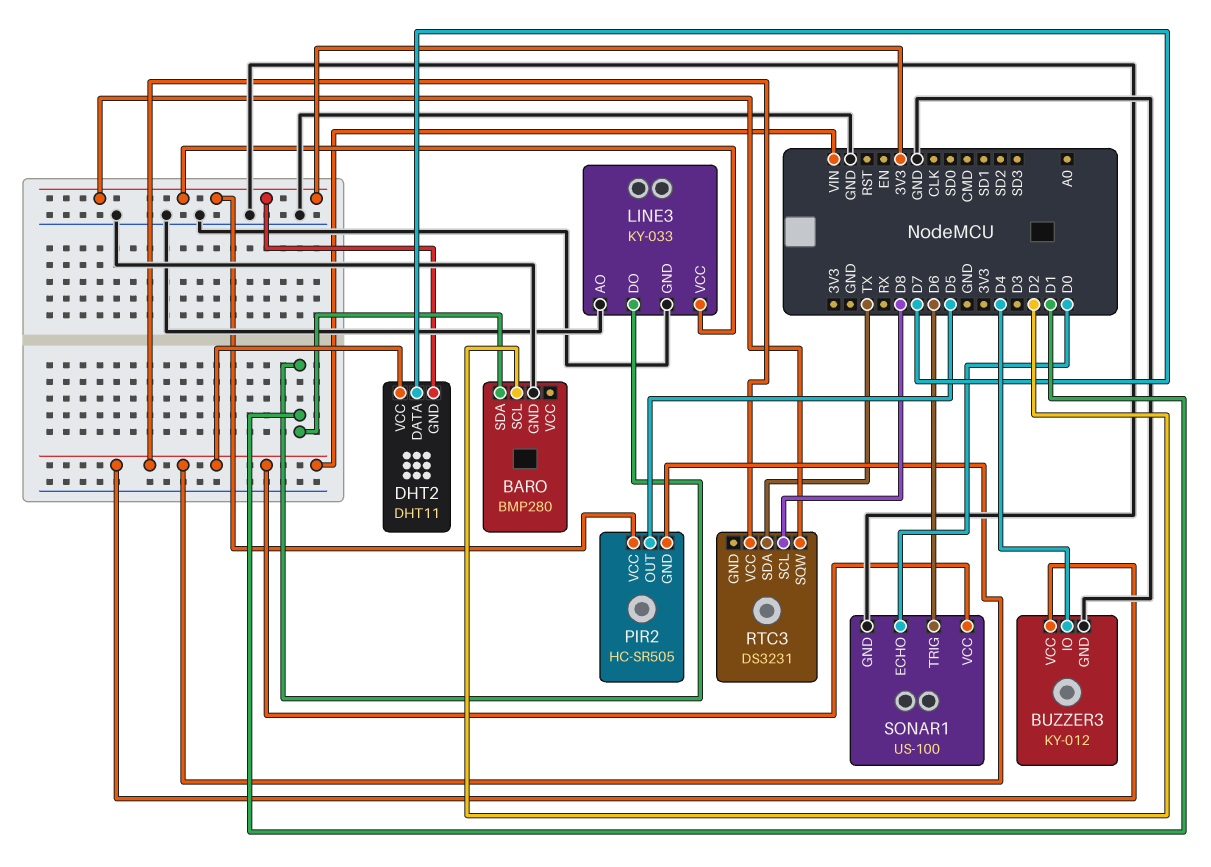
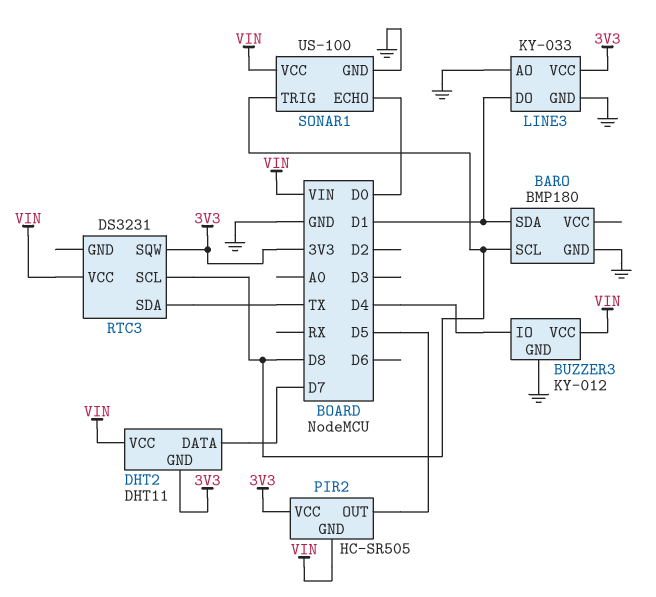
BARO: BMP280 -> BMP180
BARO pin SCL: D2 -> D8
SONAR1 pin TRIG: D6 -> D8

